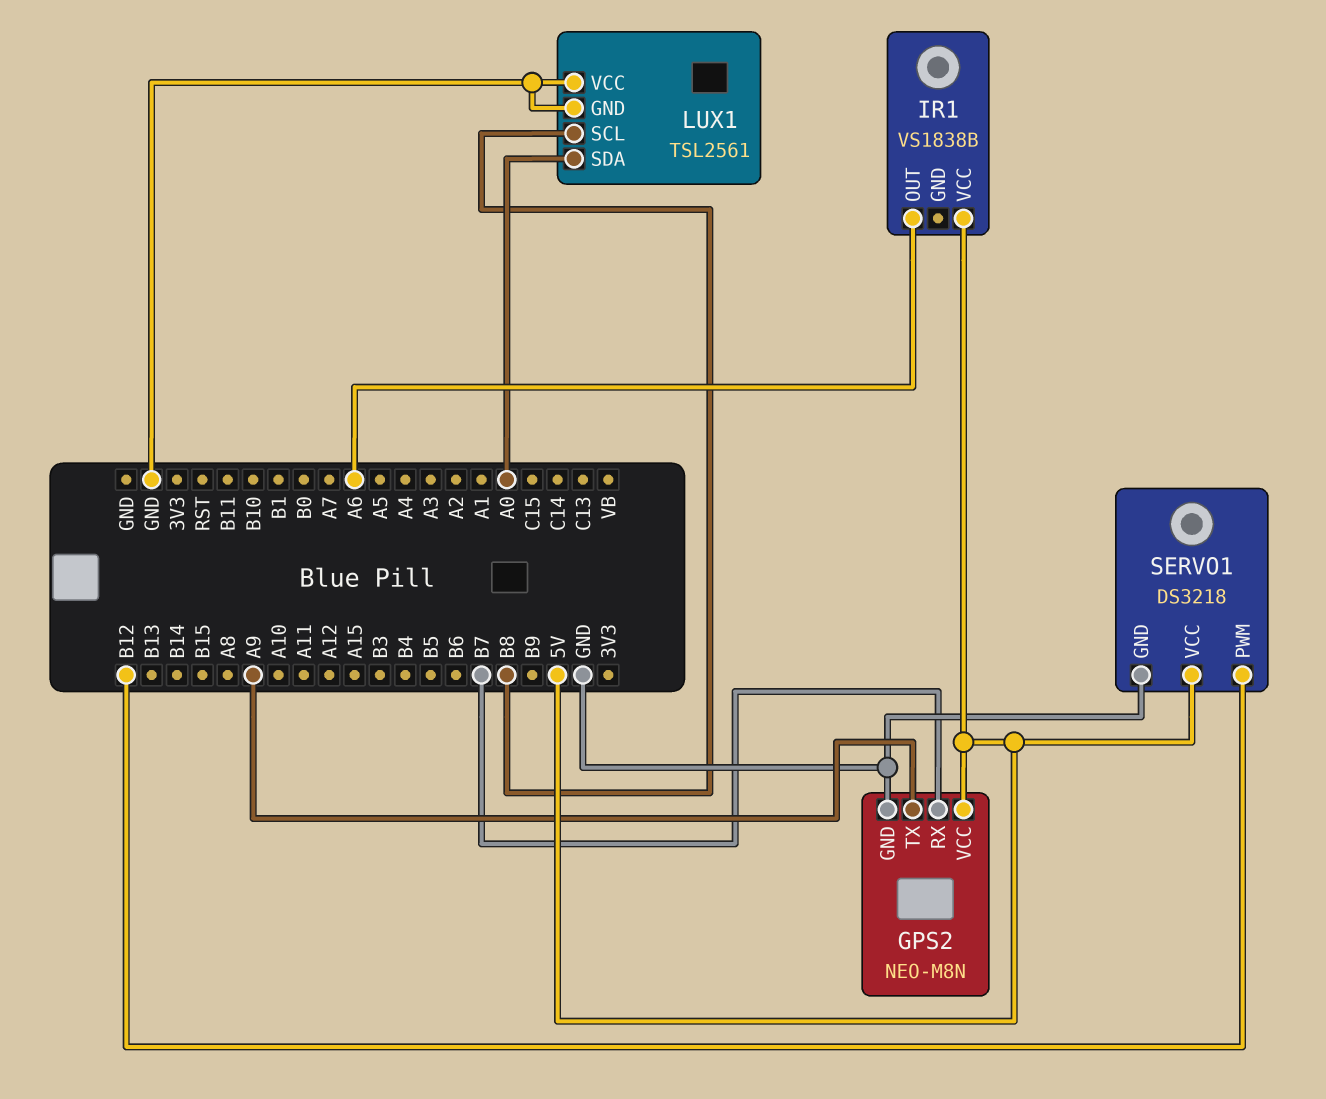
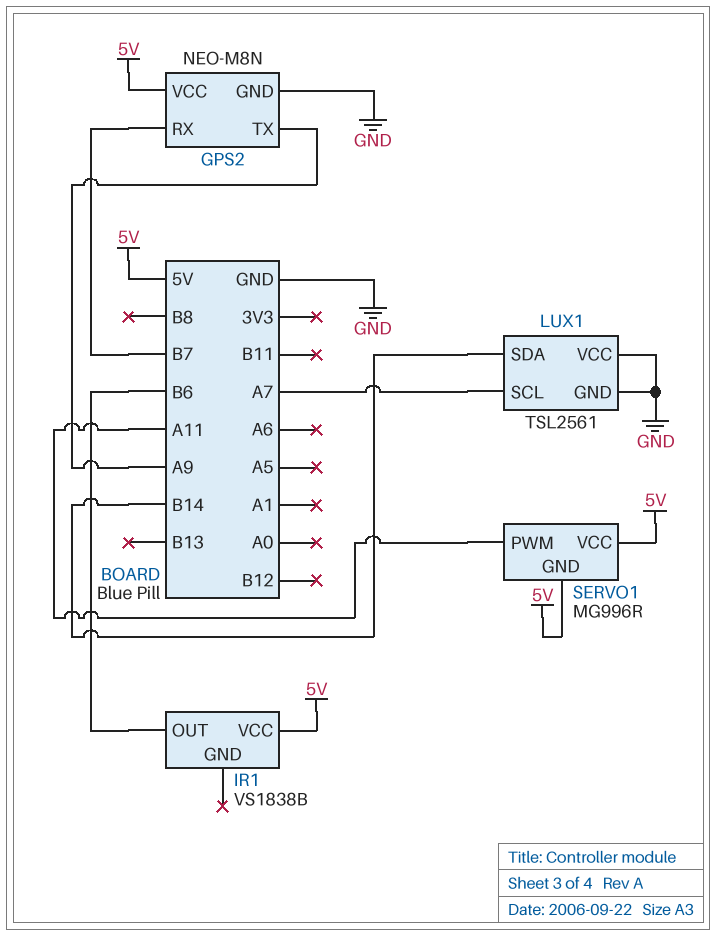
IR1 pin OUT: A6 -> B6
LUX1 pin SCL: B8 -> A7
LUX1 pin SDA: A0 -> B14
SERVO1: DS3218 -> MG996R
SERVO1 pin GND: GND -> 5V
SERVO1 pin PWM: B12 -> A11

